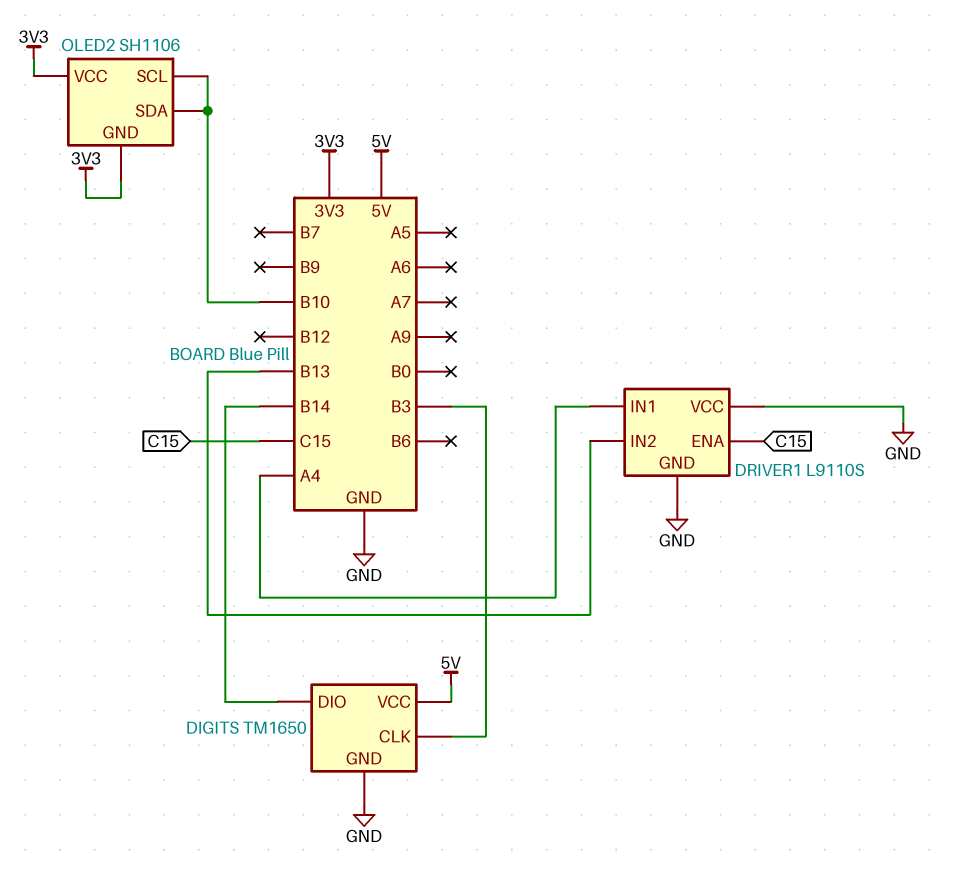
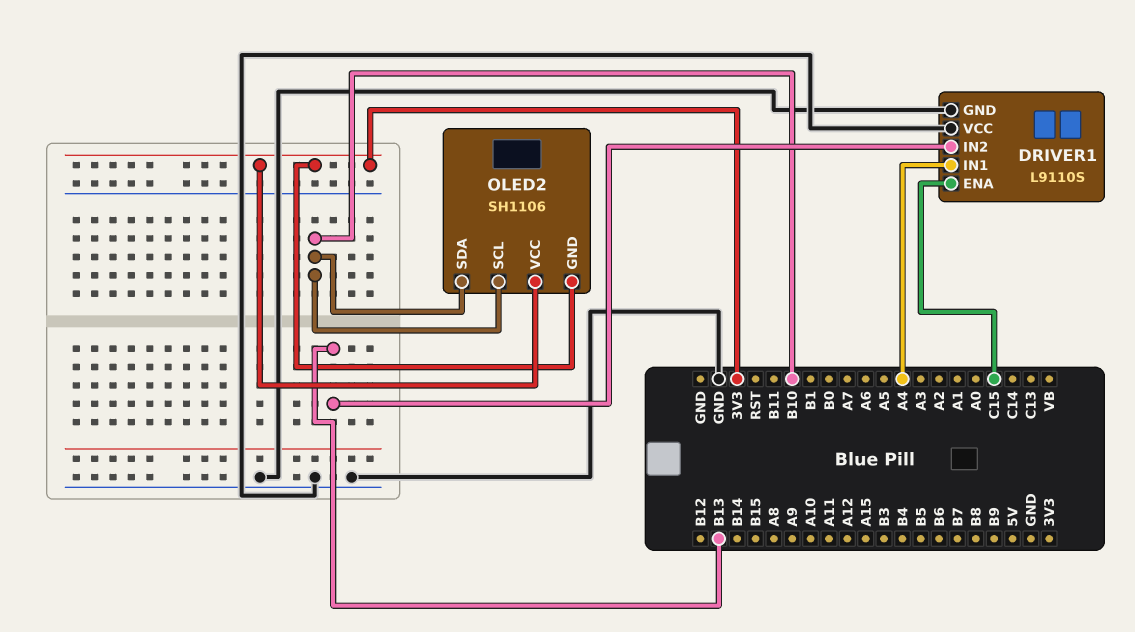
DIGITS: TM1650 -> none
DIGITS pin CLK: B3 -> none
DIGITS pin DIO: B14 -> none
DIGITS pin GND: GND -> none
DIGITS pin VCC: 5V -> none

